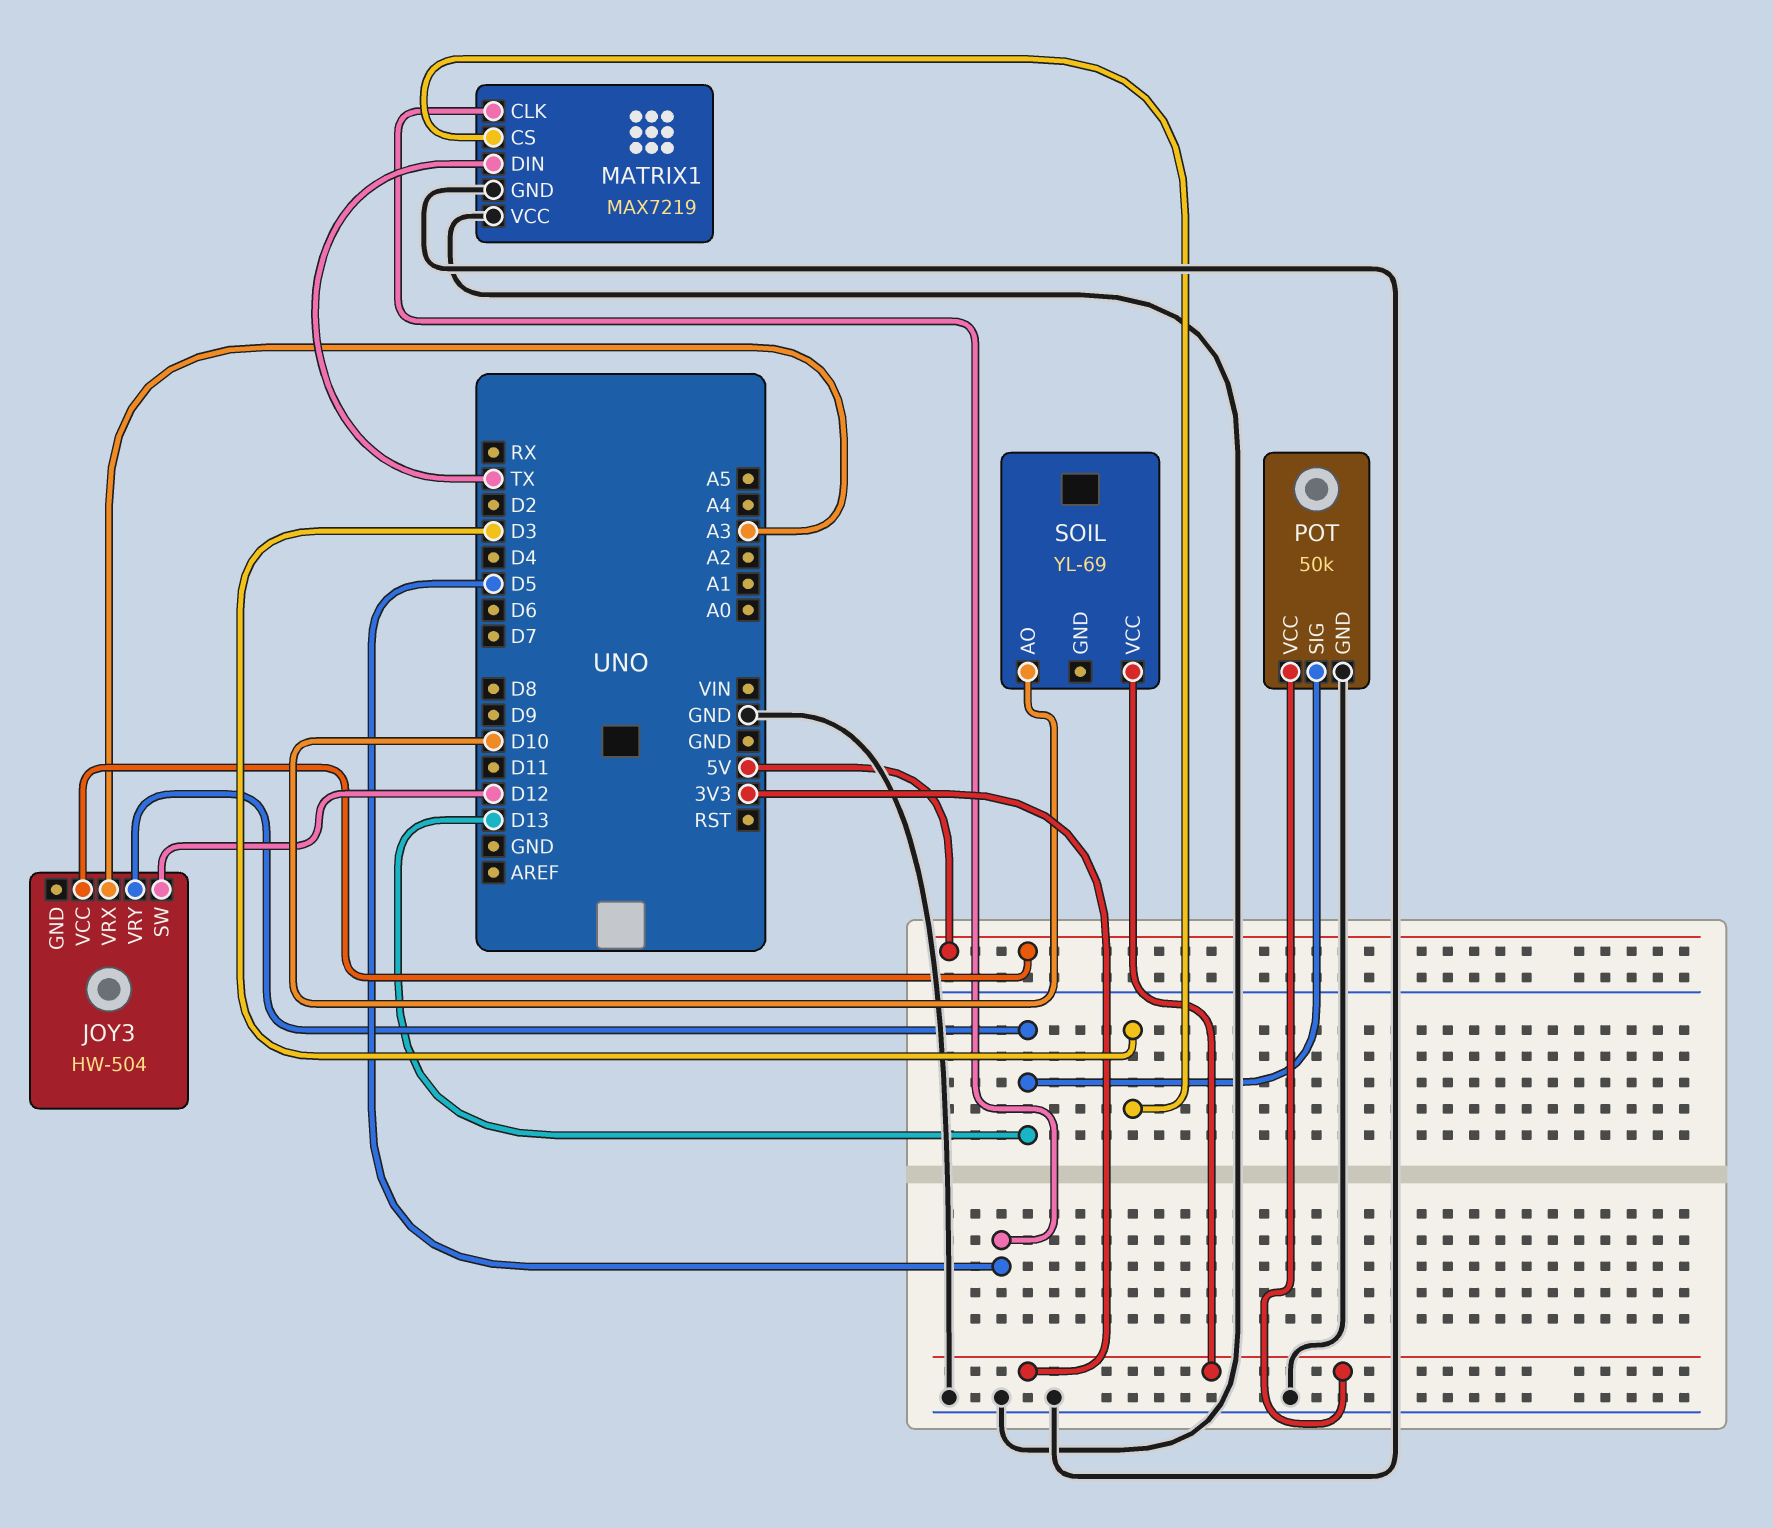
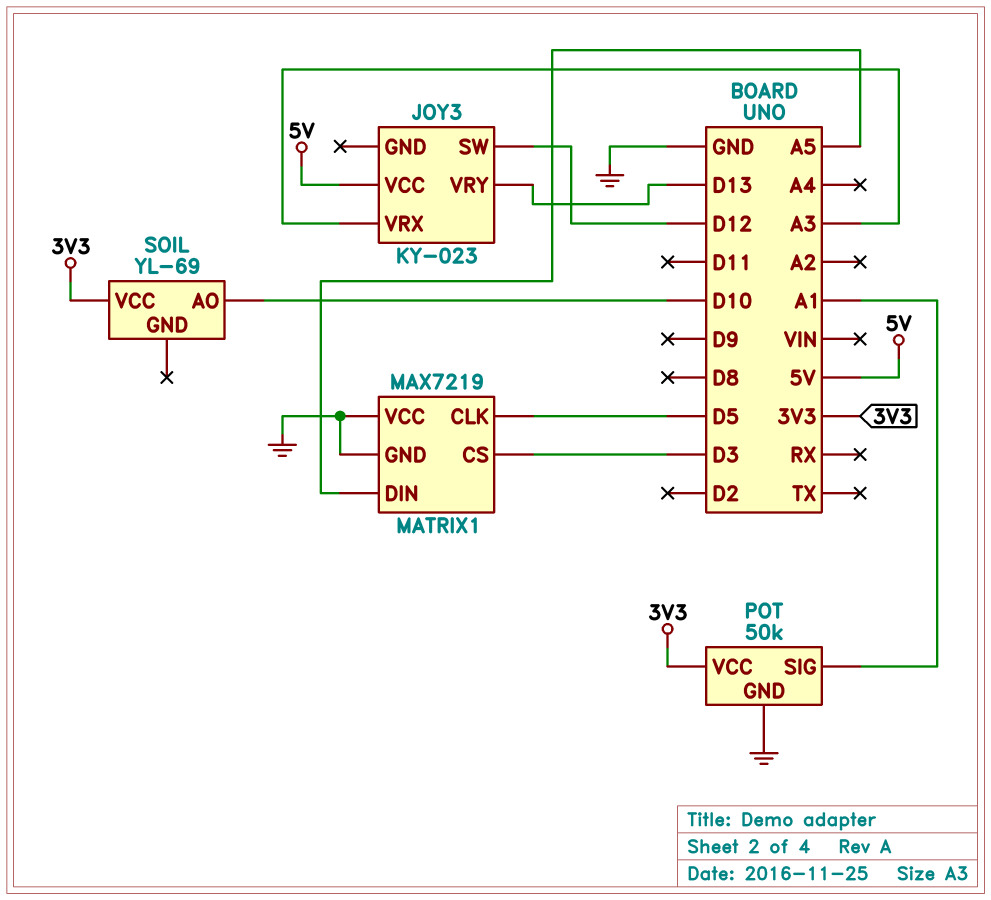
JOY3: HW-504 -> KY-023
MATRIX1 pin DIN: TX -> A5
POT pin SIG: D13 -> A1

